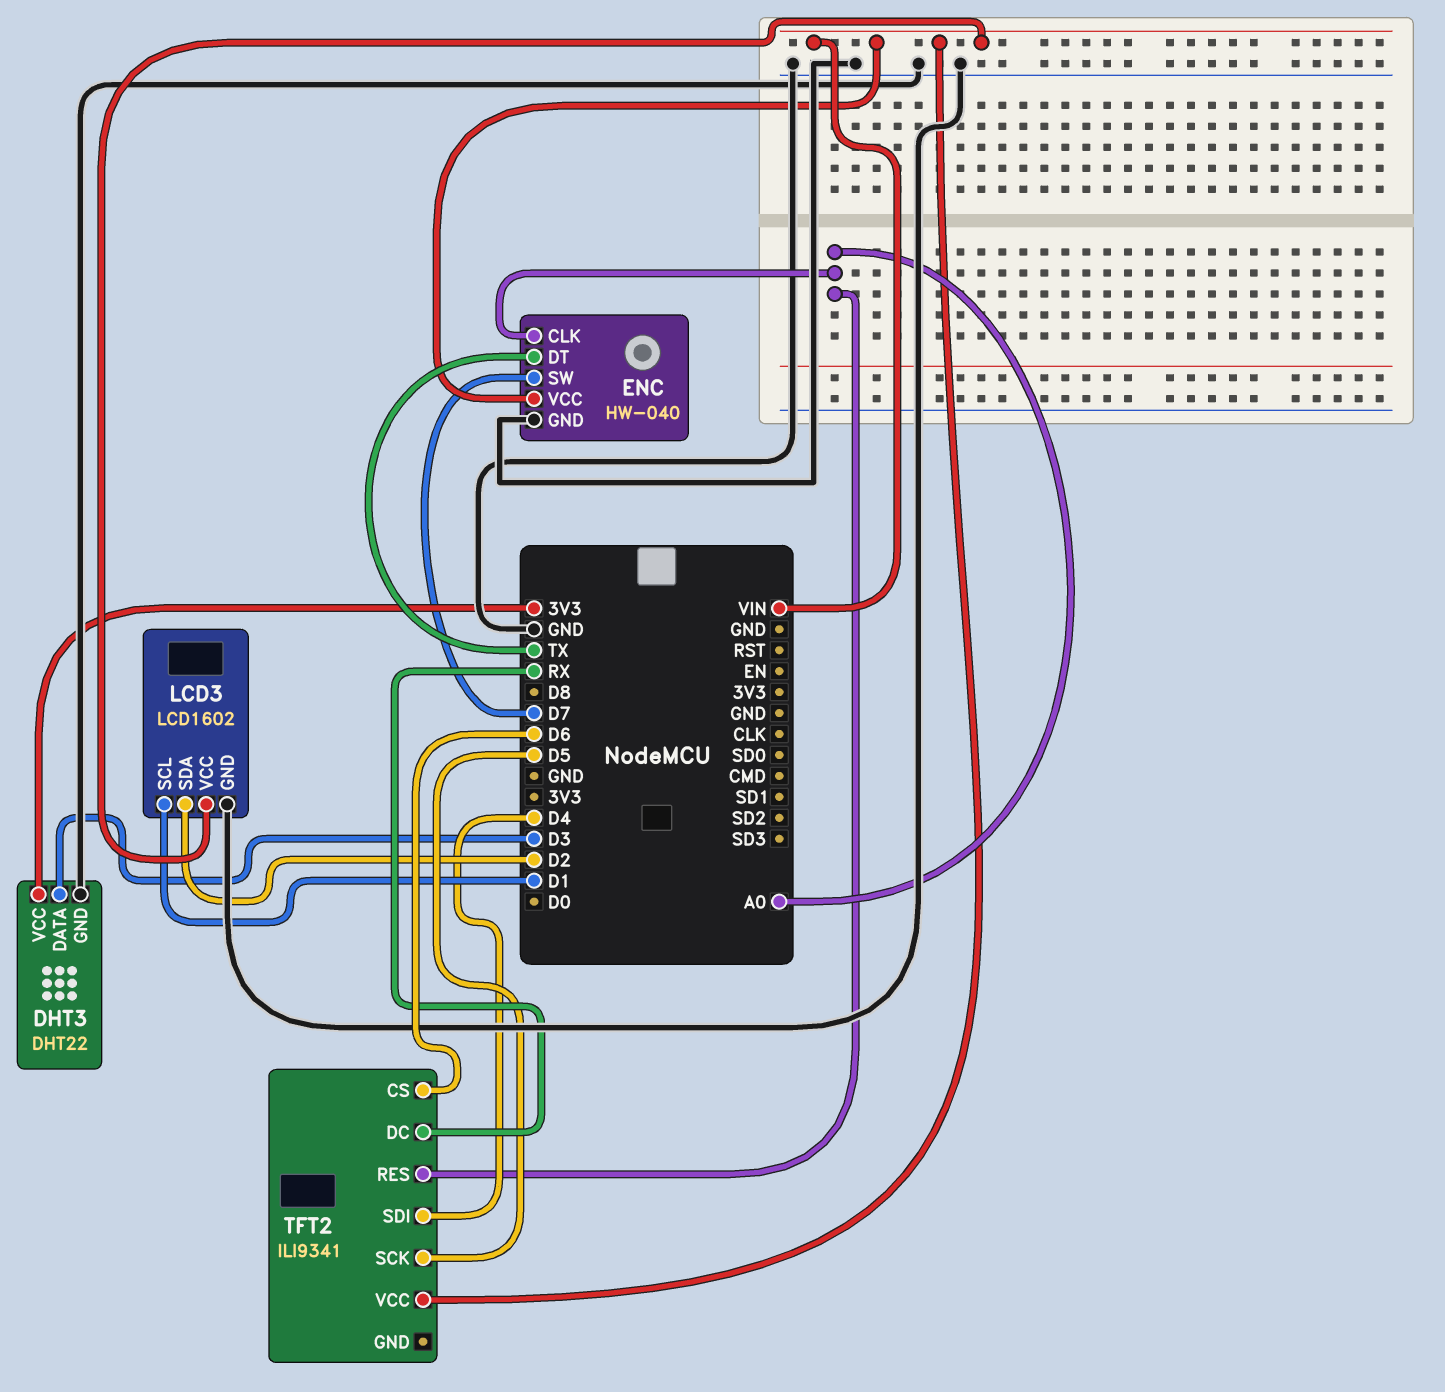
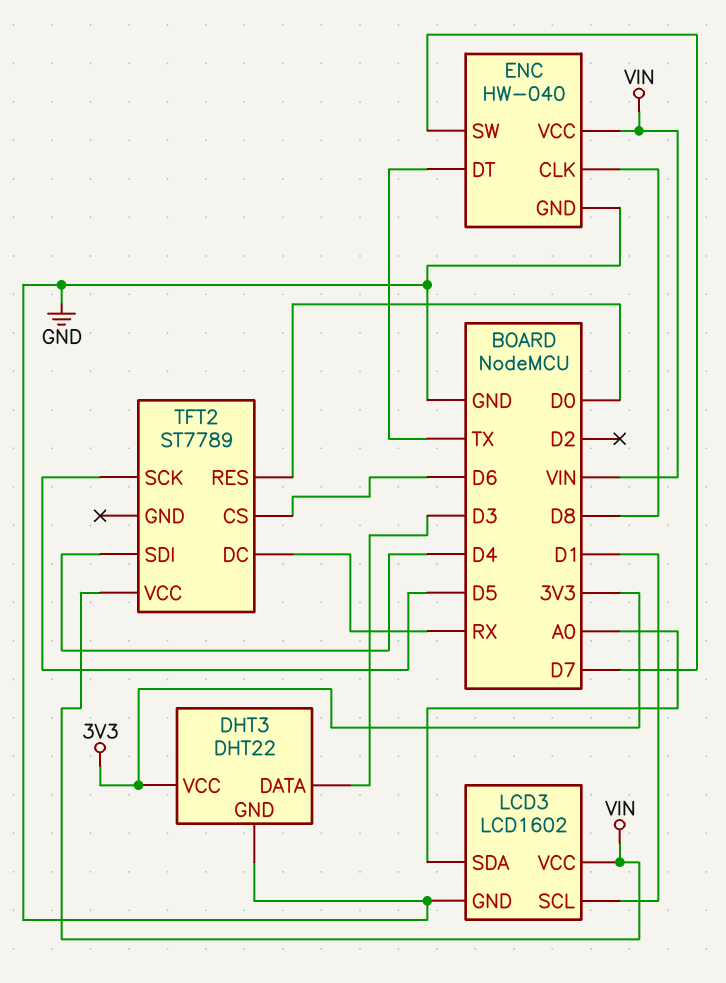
ENC pin CLK: A0 -> D8
LCD3 pin SDA: D2 -> A0
TFT2: ILI9341 -> ST7789
TFT2 pin RES: A0 -> D0

